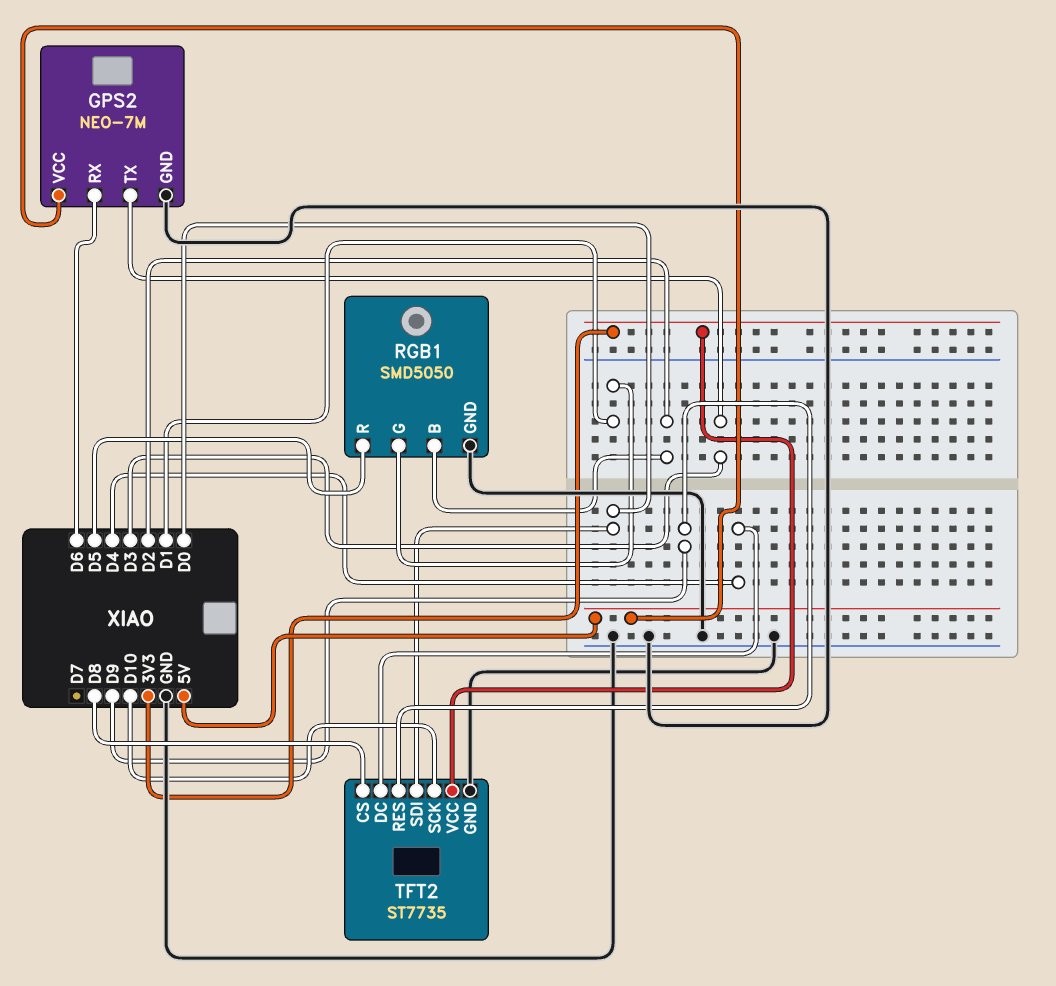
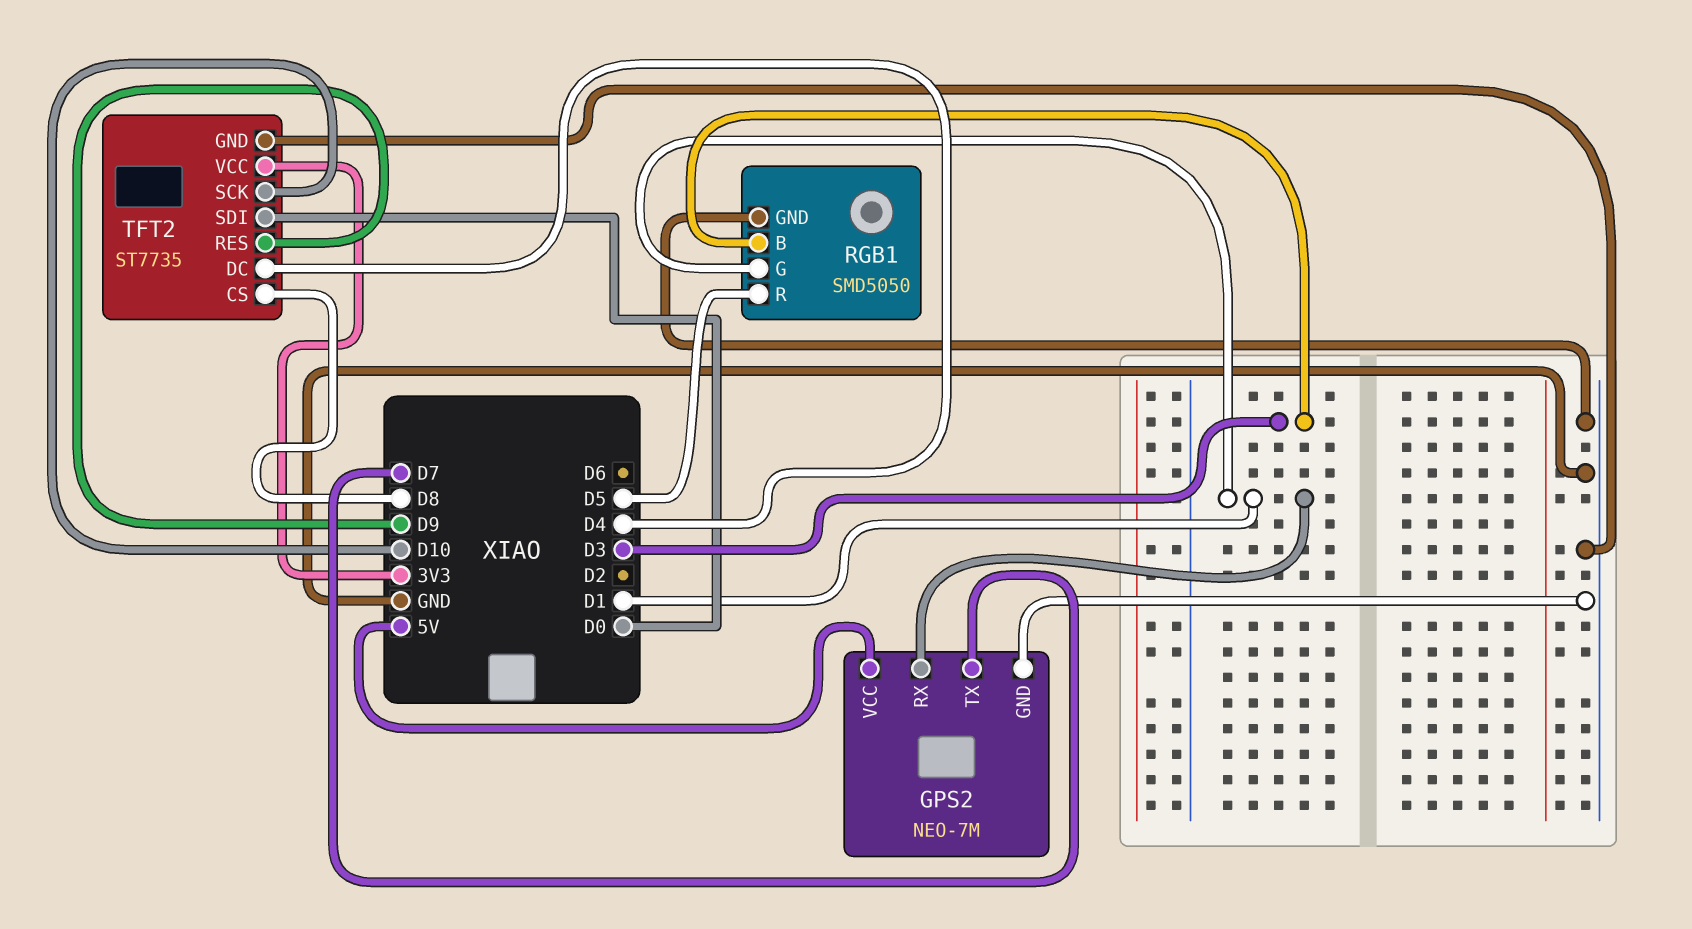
GPS2 pin RX: D6 -> D1
GPS2 pin TX: D3 -> D7
RGB1 pin B: D2 -> D3

